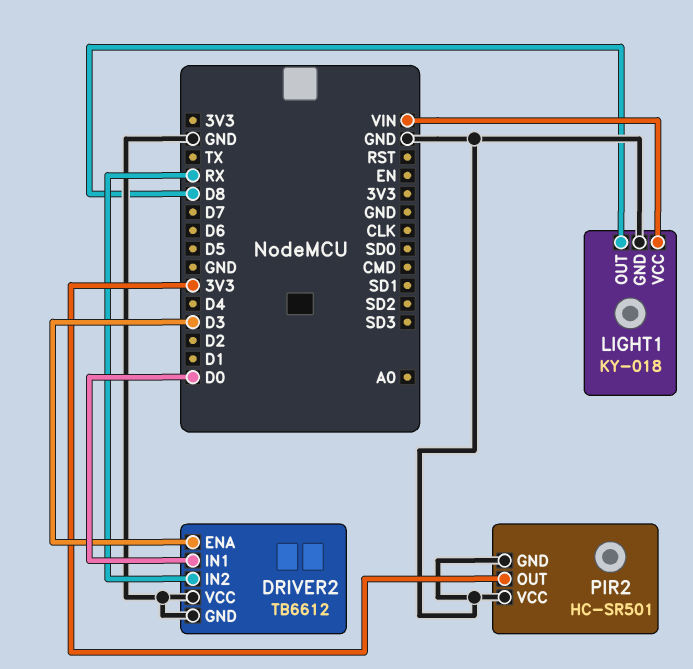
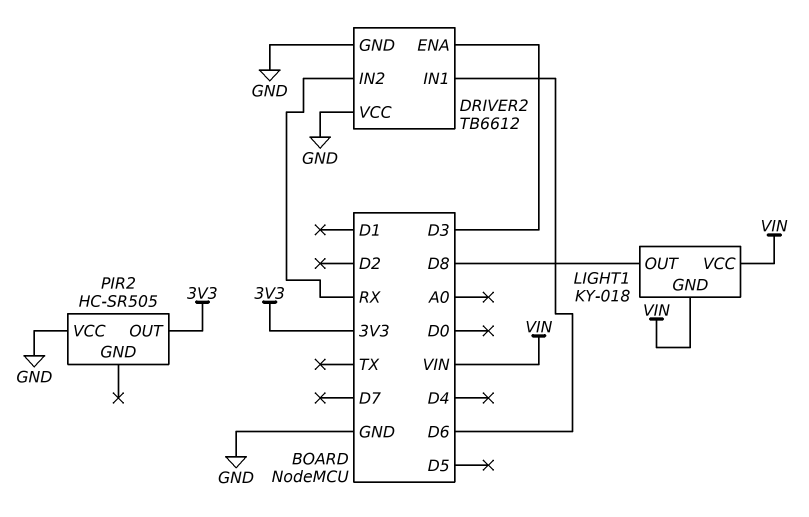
DRIVER2 pin IN1: D0 -> D6
LIGHT1 pin GND: GND -> VIN
PIR2: HC-SR501 -> HC-SR505
PIR2 pin GND: GND -> none

